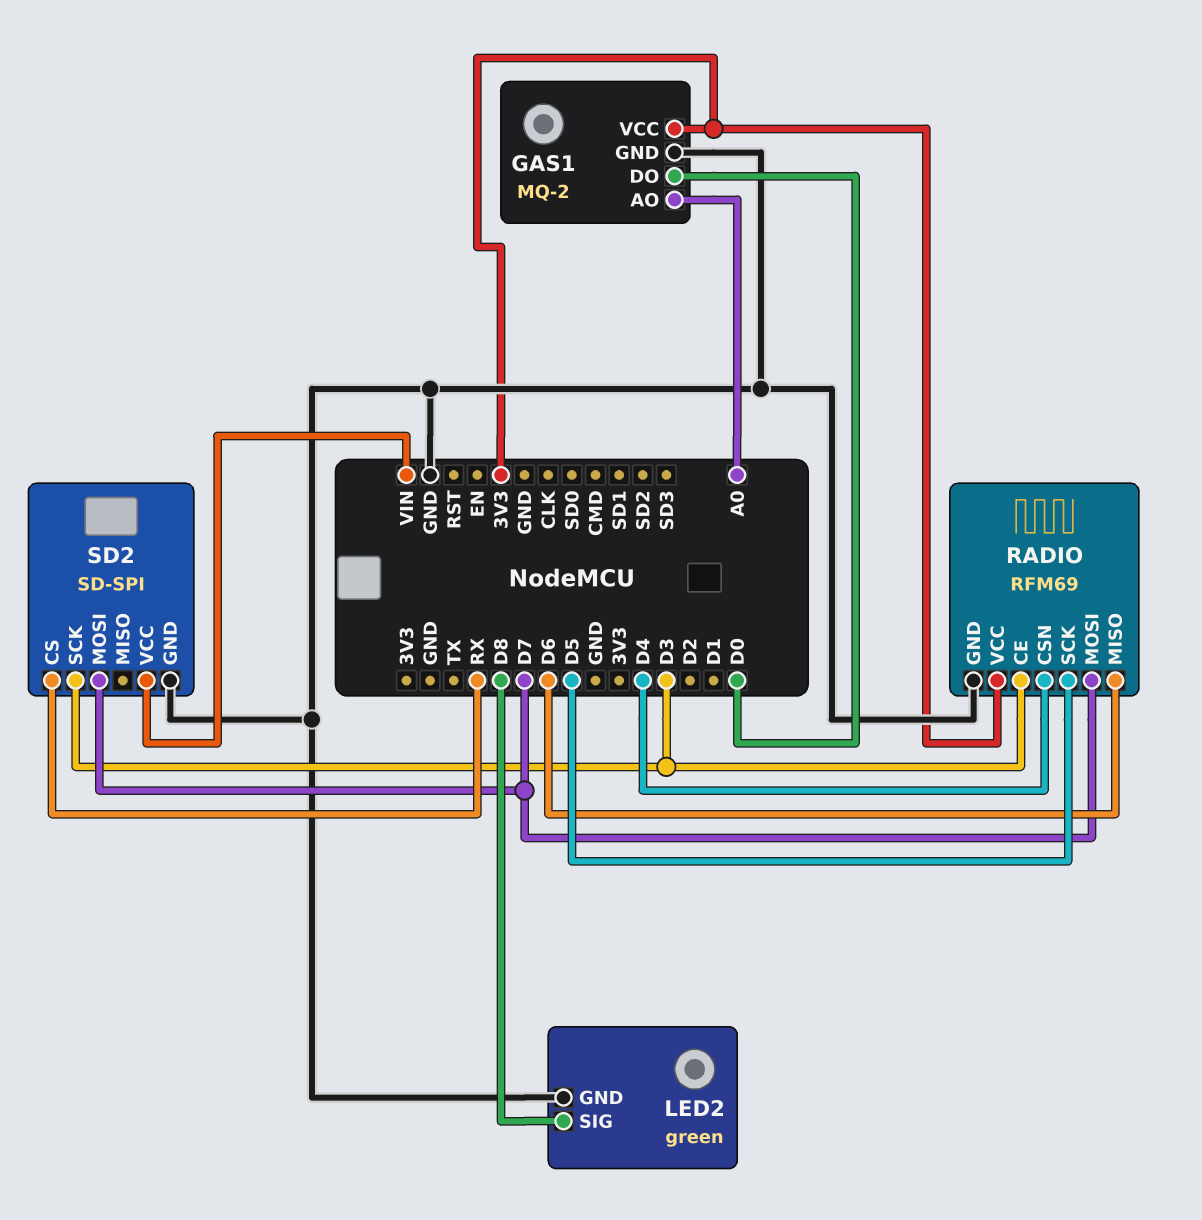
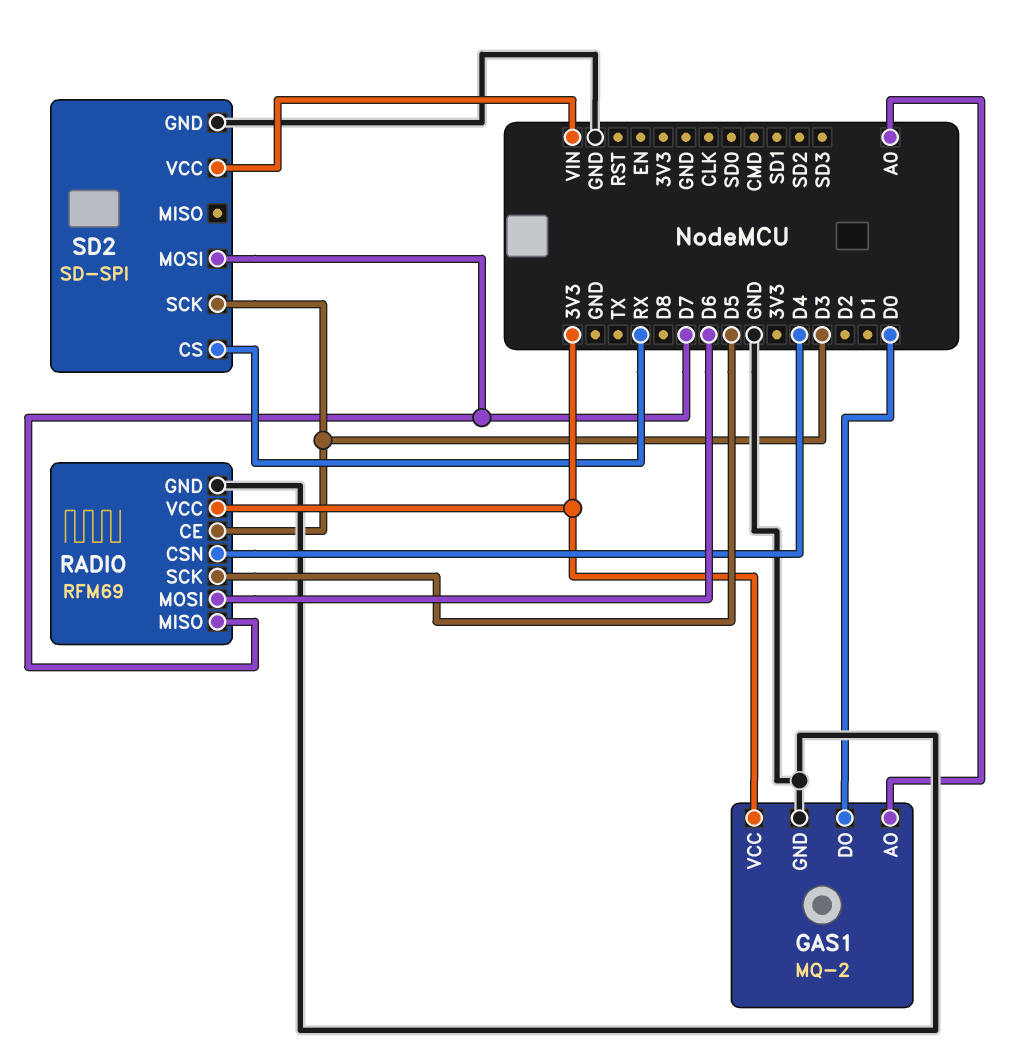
LED2: green -> none
LED2 pin GND: GND -> none
LED2 pin SIG: D8 -> none
RADIO pin MISO: D6 -> D7
RADIO pin MOSI: D7 -> D6

